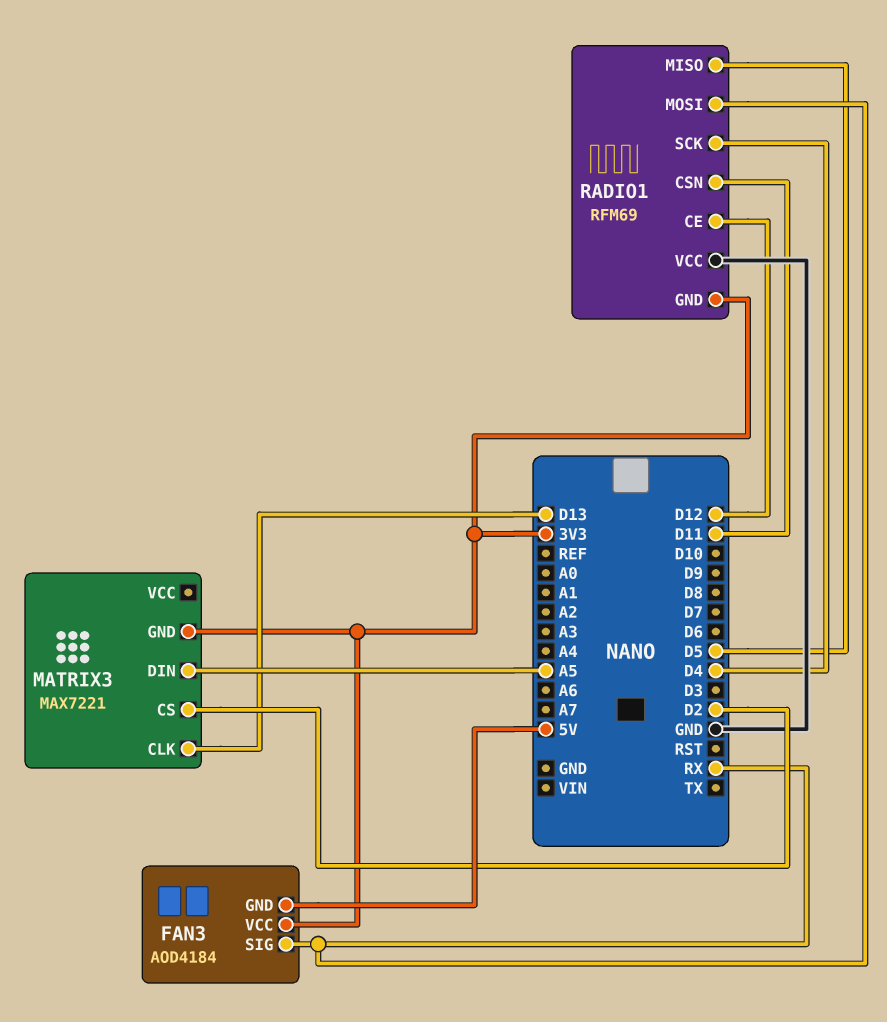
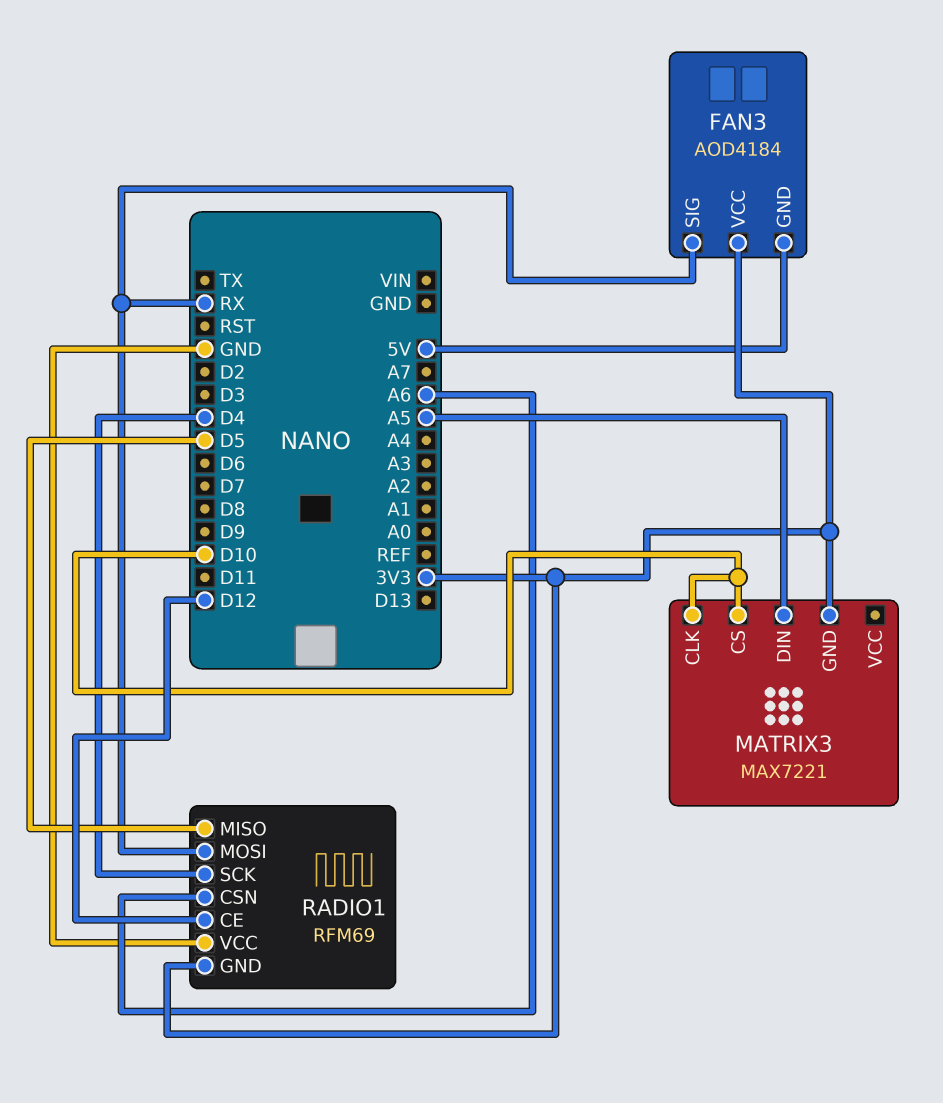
MATRIX3 pin CLK: D13 -> D10
MATRIX3 pin CS: D2 -> D10
RADIO1 pin CSN: D11 -> A6

